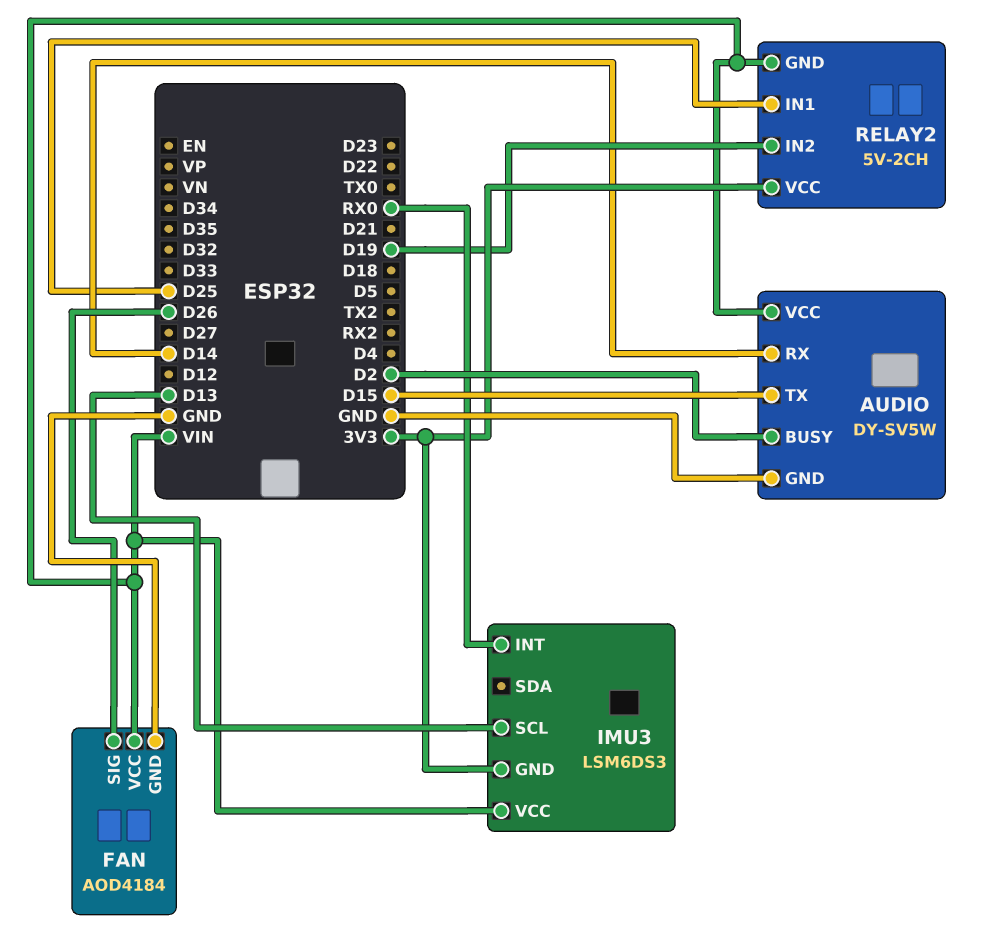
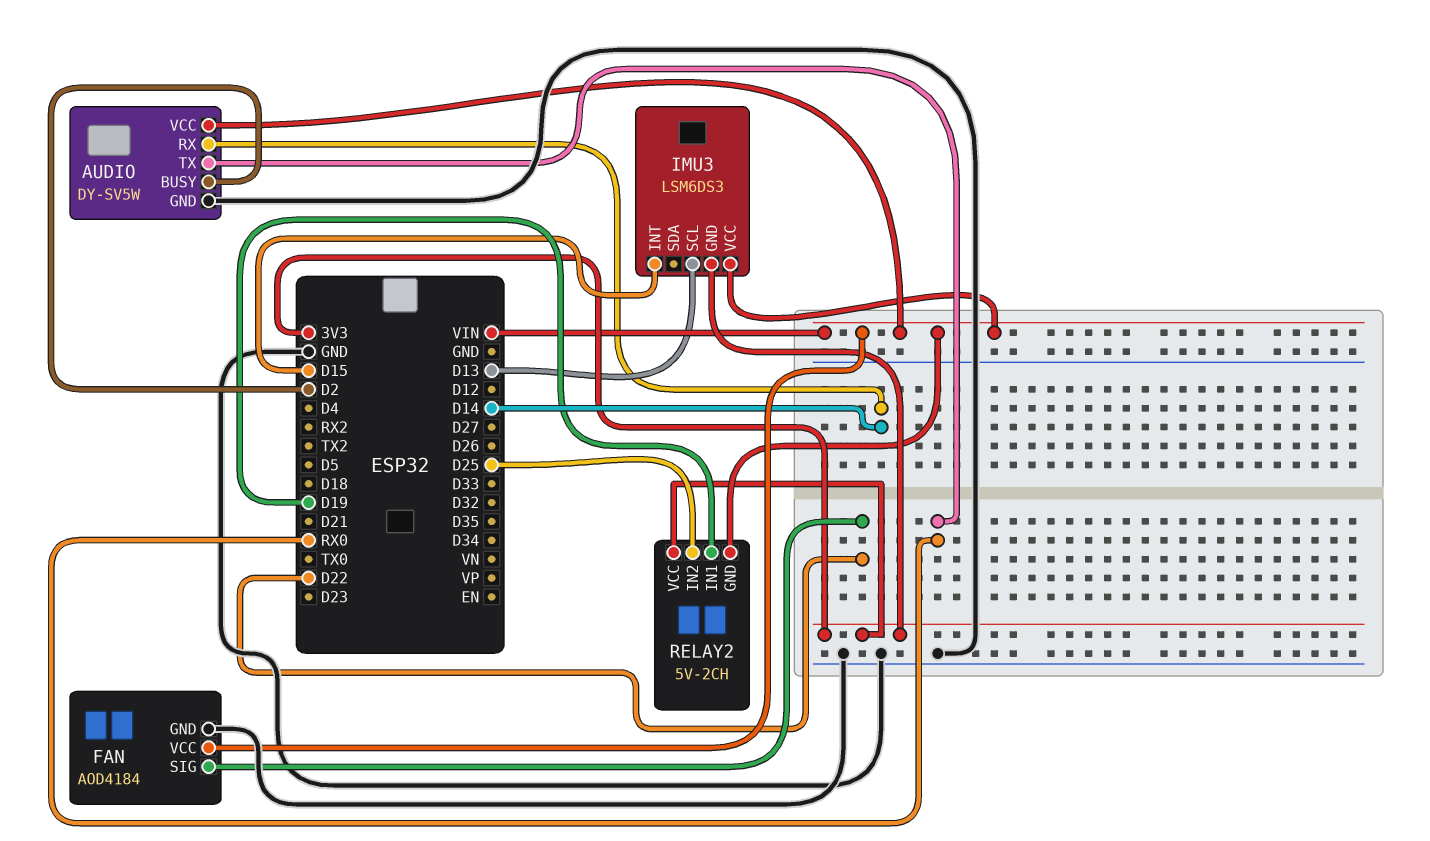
AUDIO pin TX: D15 -> RX0
FAN pin SIG: D26 -> D22
IMU3 pin INT: RX0 -> D15
RELAY2 pin IN1: D25 -> D19
RELAY2 pin IN2: D19 -> D25

